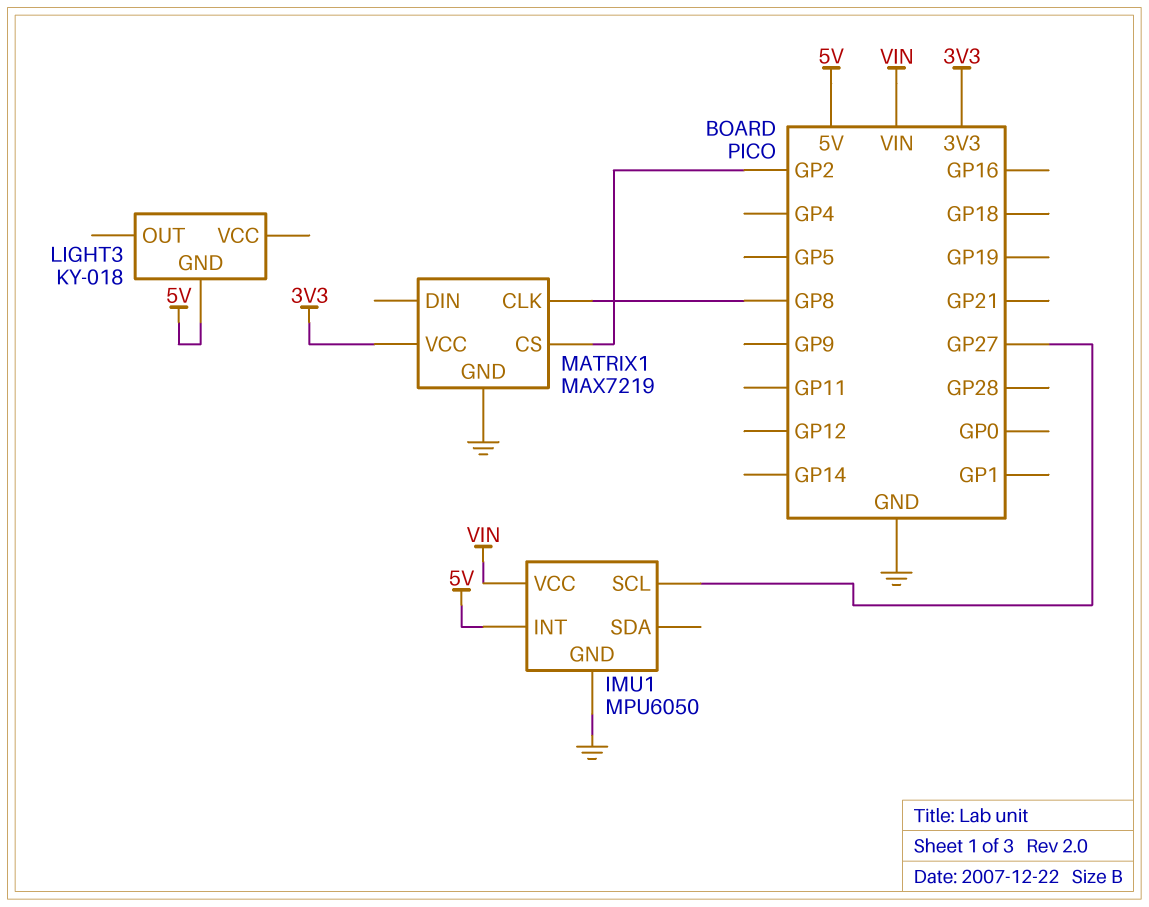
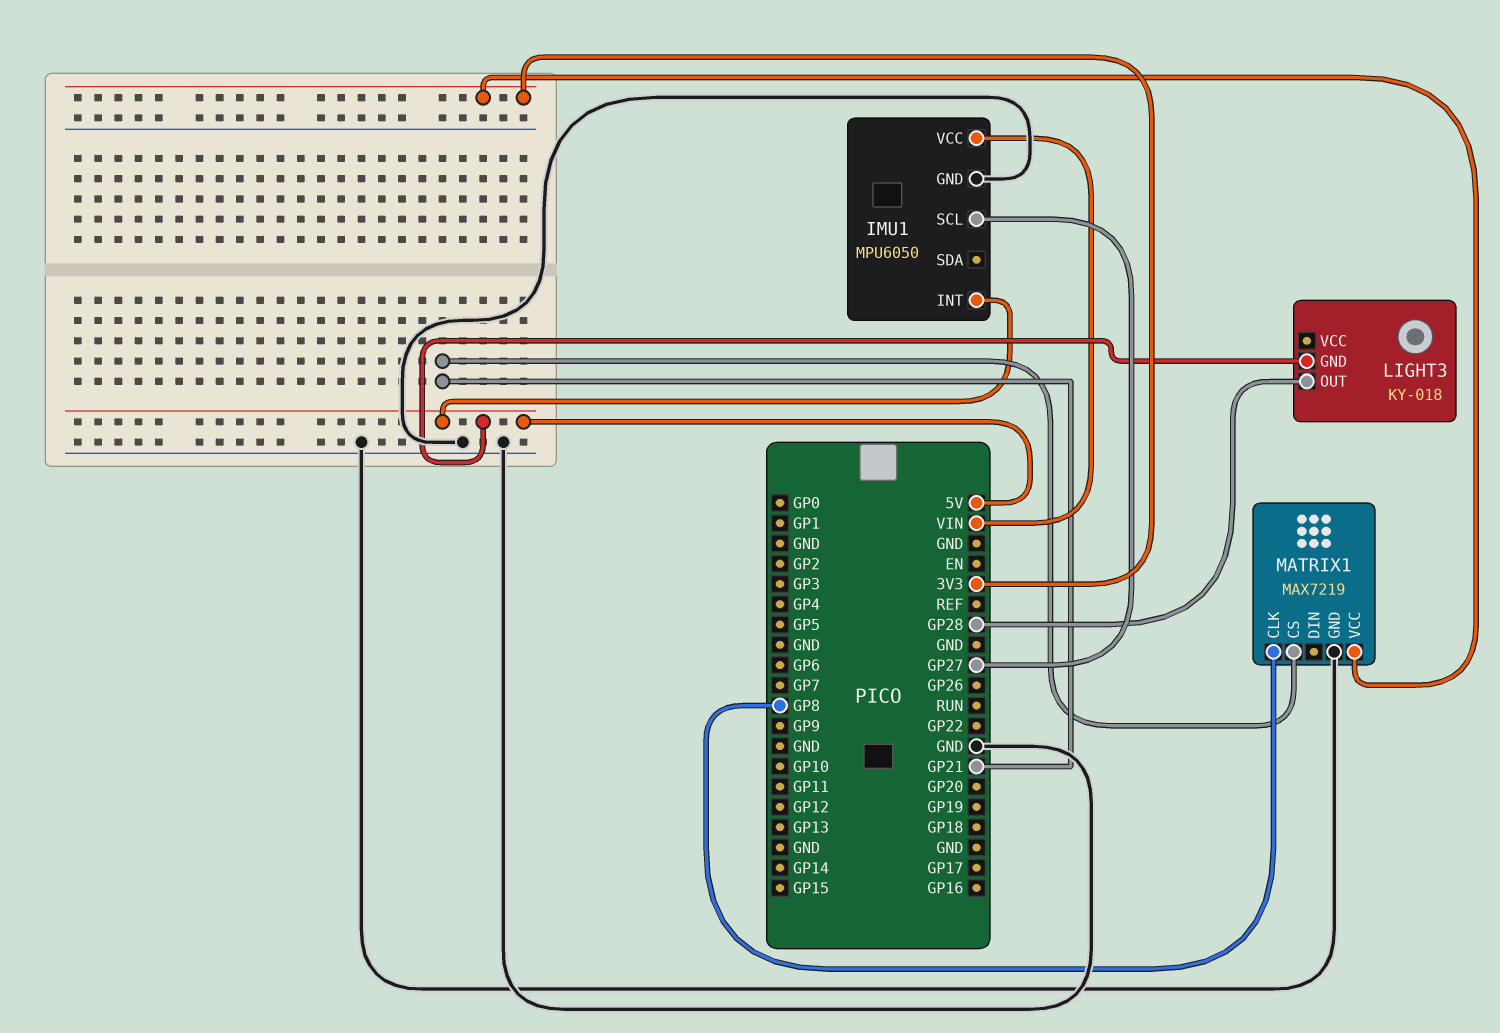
LIGHT3 pin OUT: none -> GP28
MATRIX1 pin CS: GP2 -> GP21

